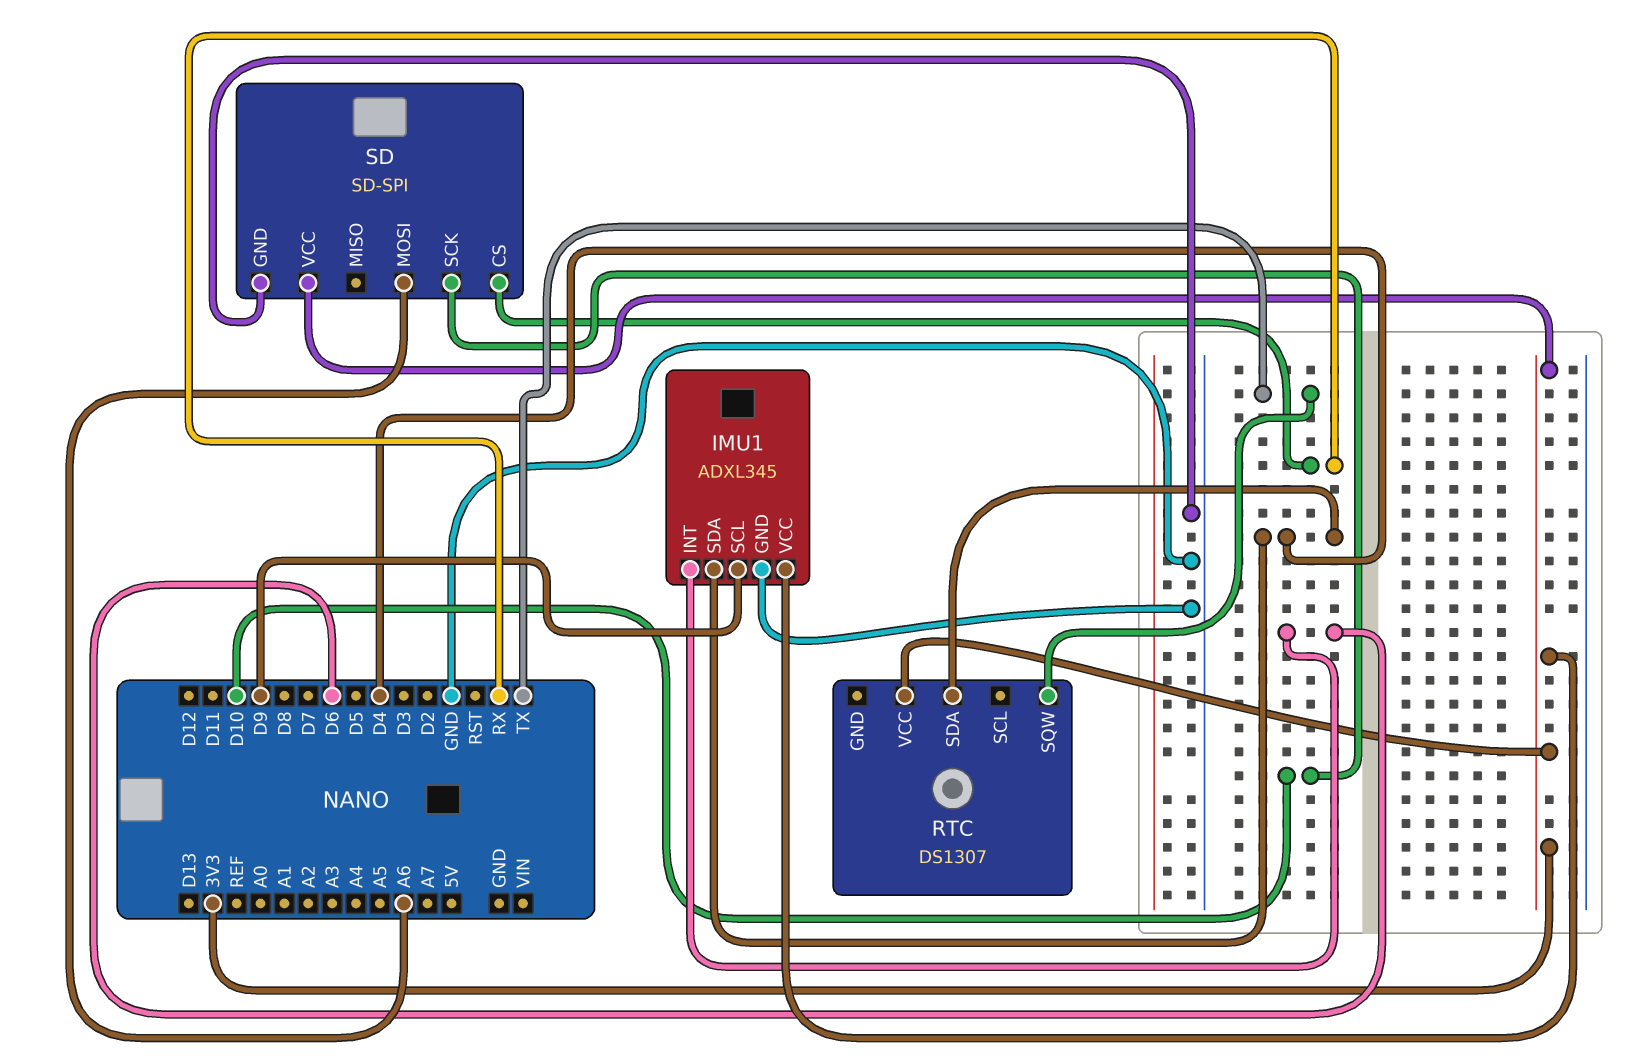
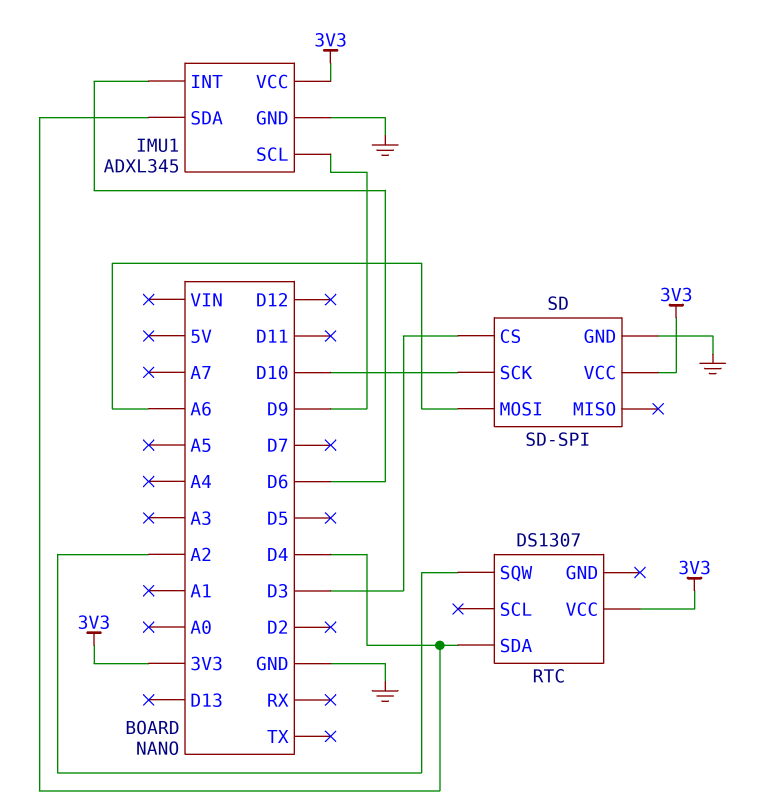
RTC pin SQW: TX -> A2
SD pin CS: RX -> D3

